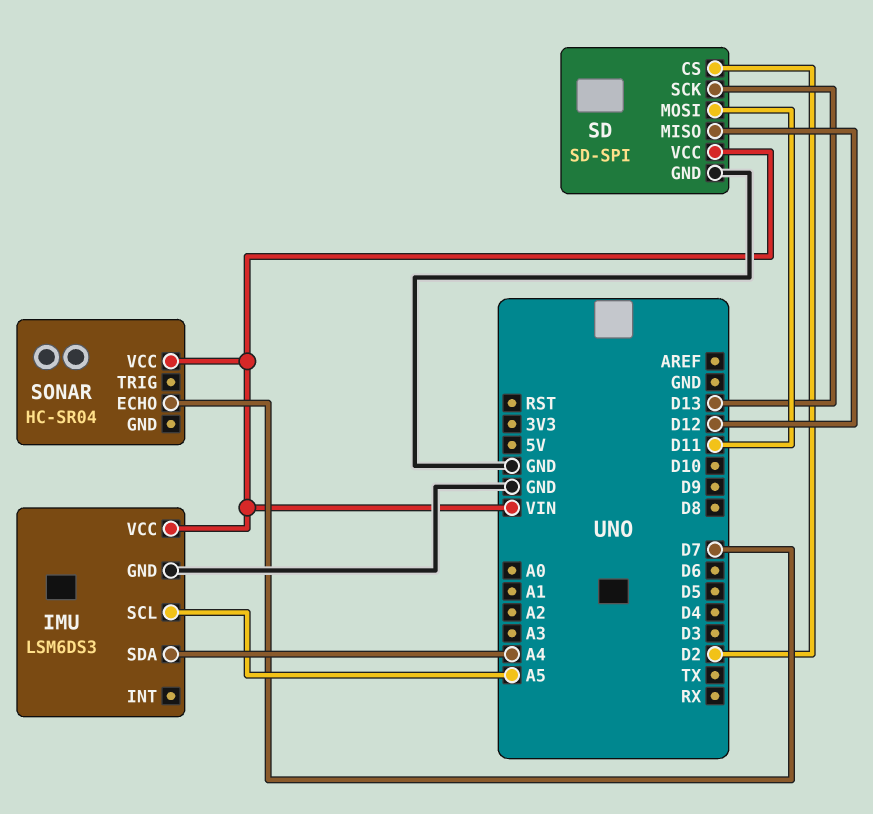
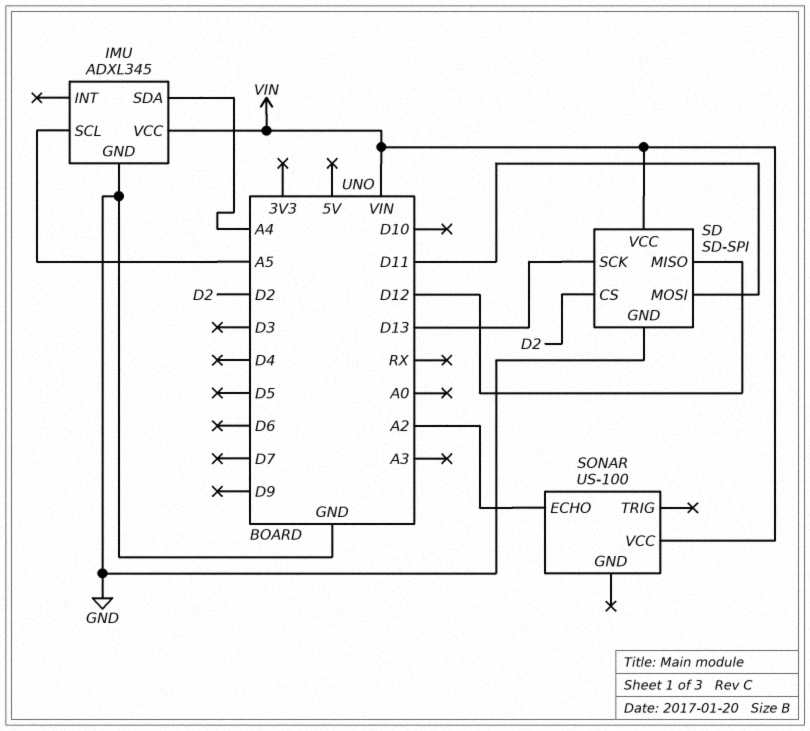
IMU: LSM6DS3 -> ADXL345
SONAR: HC-SR04 -> US-100
SONAR pin ECHO: D7 -> A2

